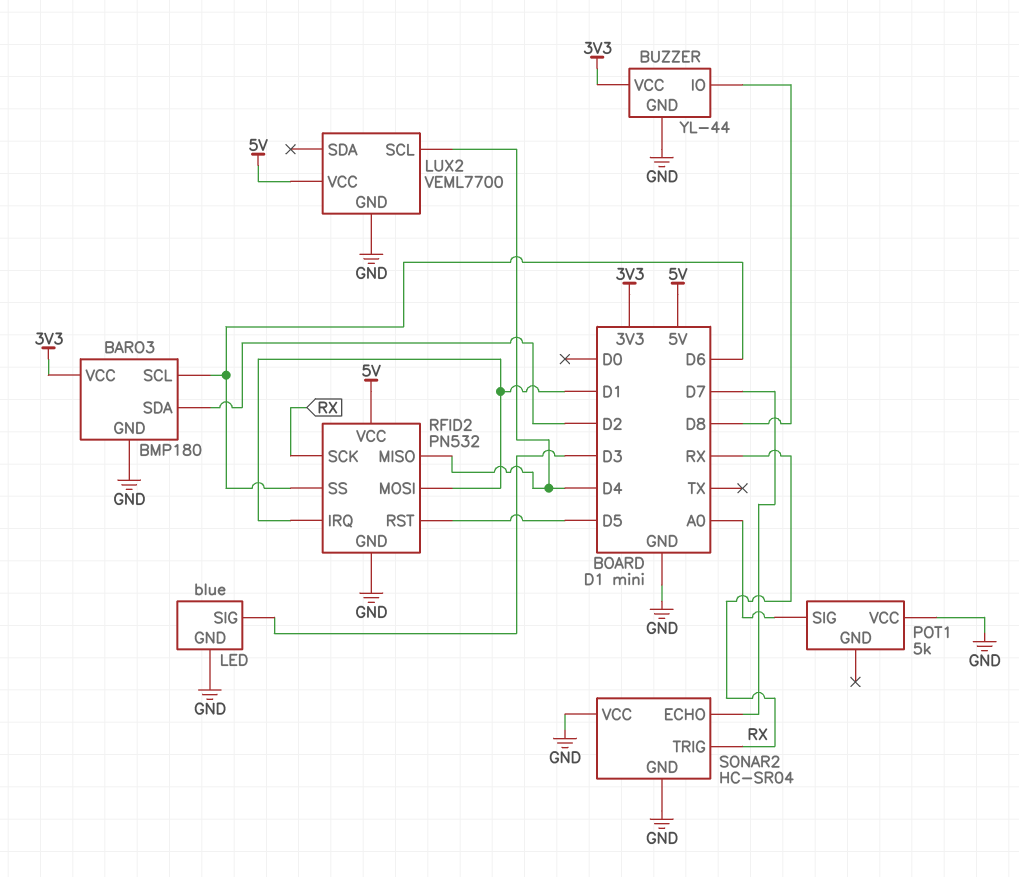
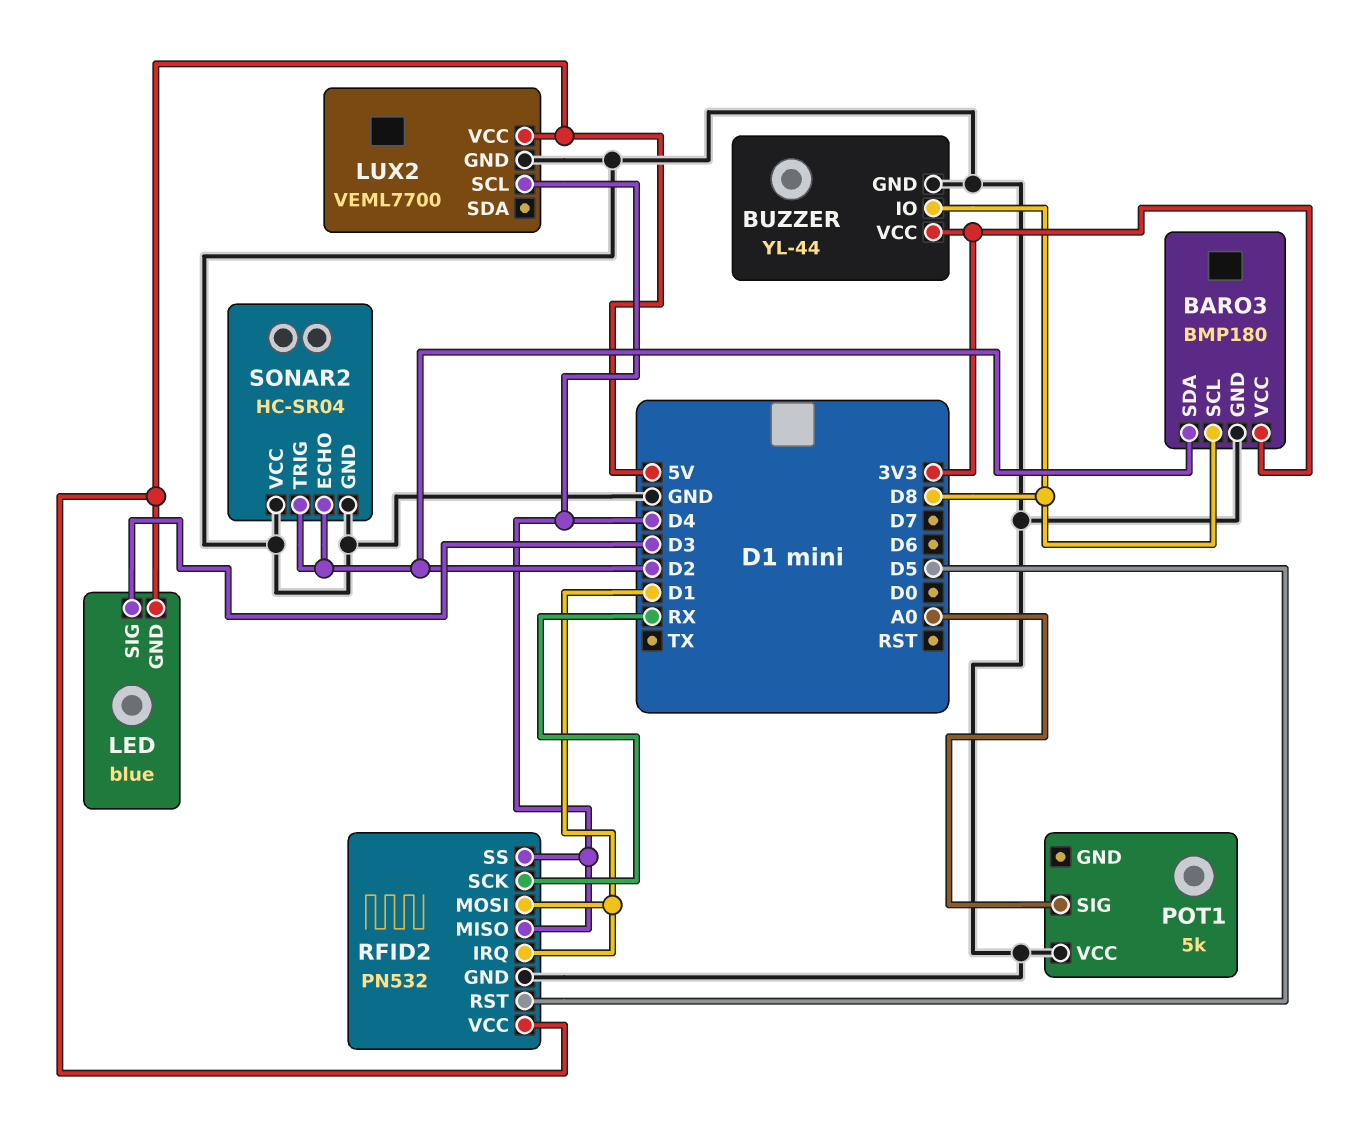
BARO3 pin SCL: D6 -> D8
LED pin GND: GND -> 5V
RFID2 pin SS: D6 -> D4
SONAR2 pin ECHO: D7 -> D2
SONAR2 pin TRIG: RX -> D2

